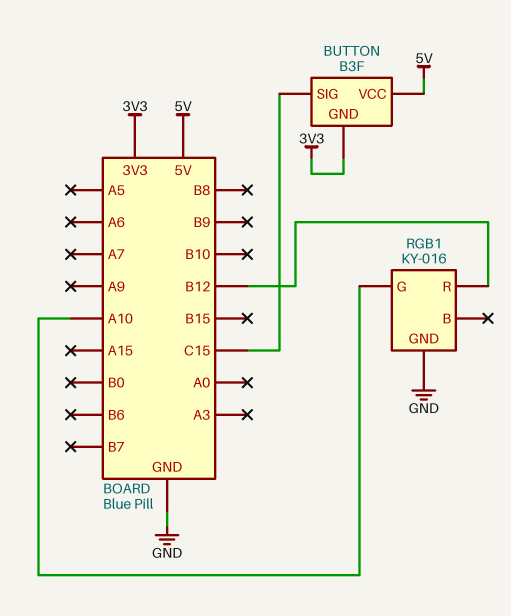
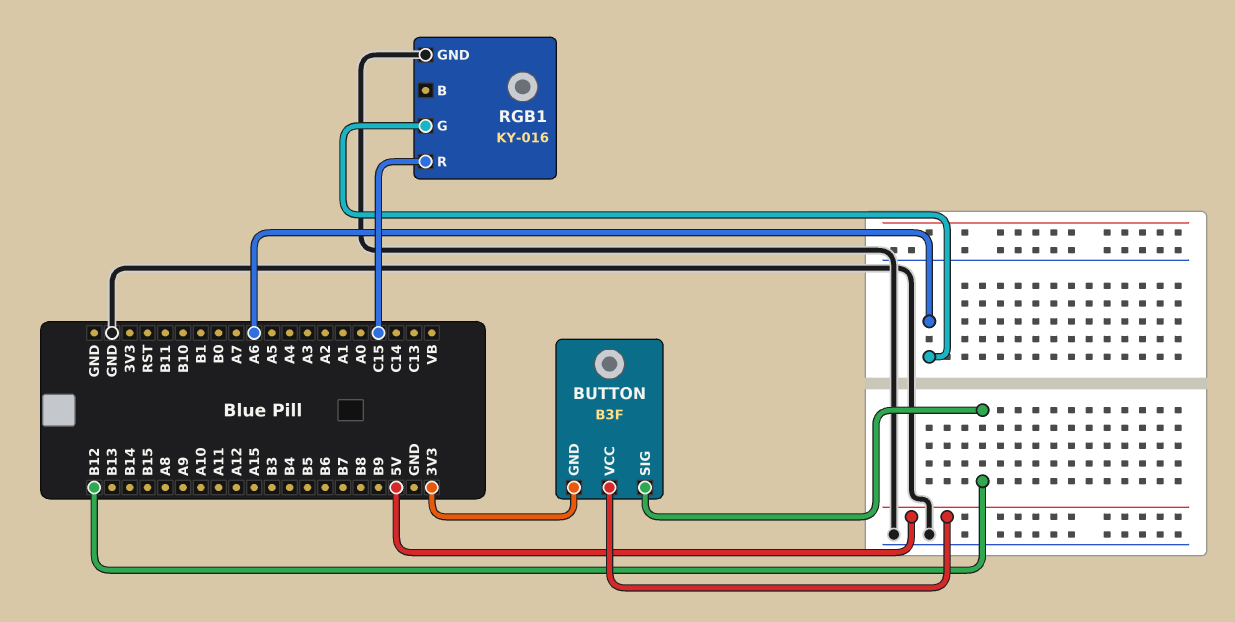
BUTTON pin SIG: C15 -> B12
RGB1 pin G: A10 -> A6
RGB1 pin R: B12 -> C15

